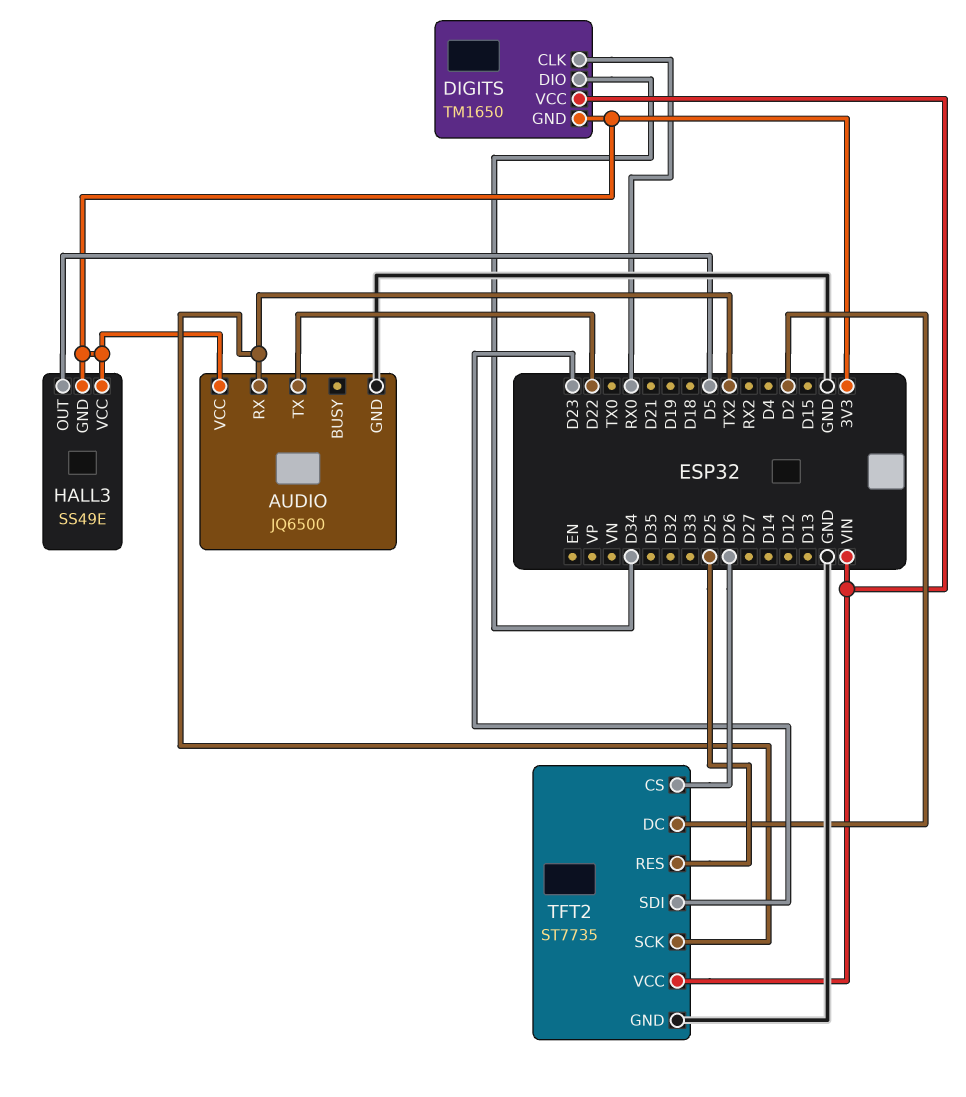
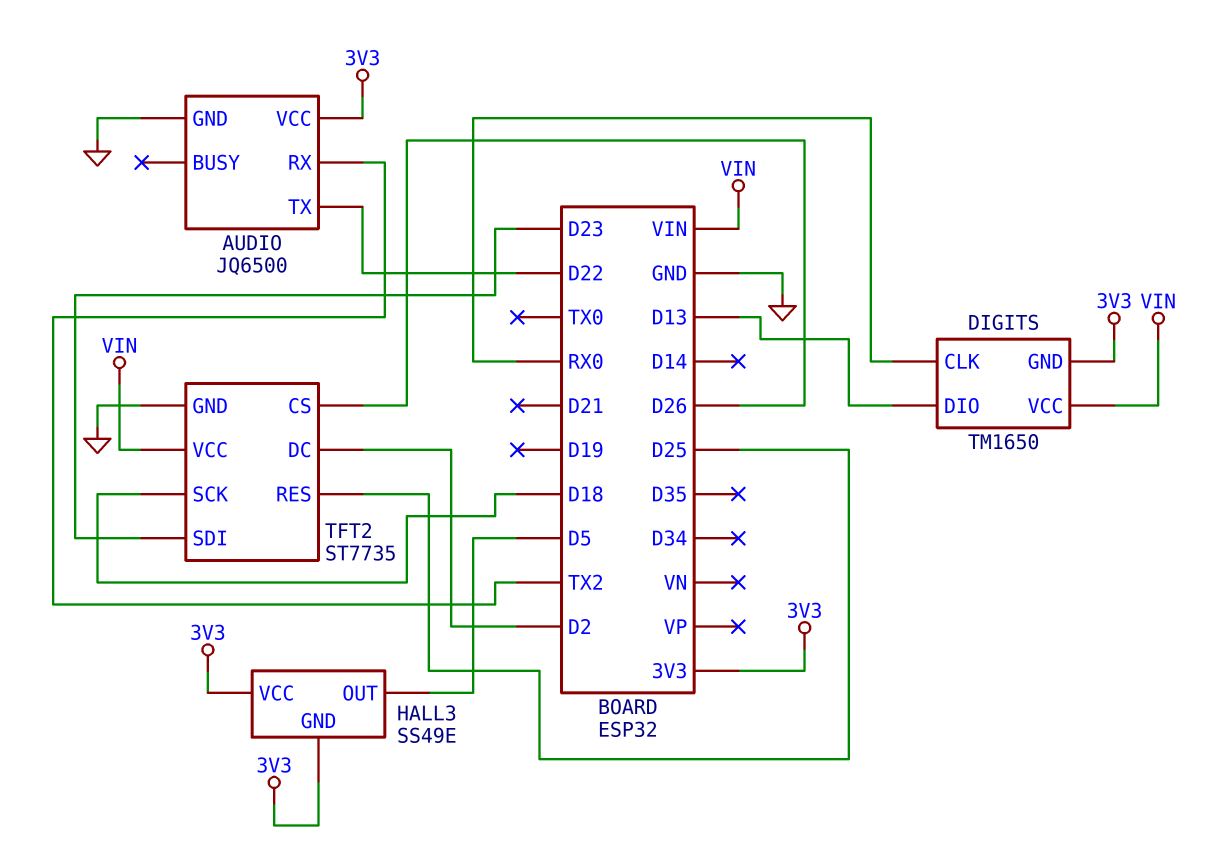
DIGITS pin DIO: D34 -> D13
TFT2 pin SCK: TX2 -> D18

